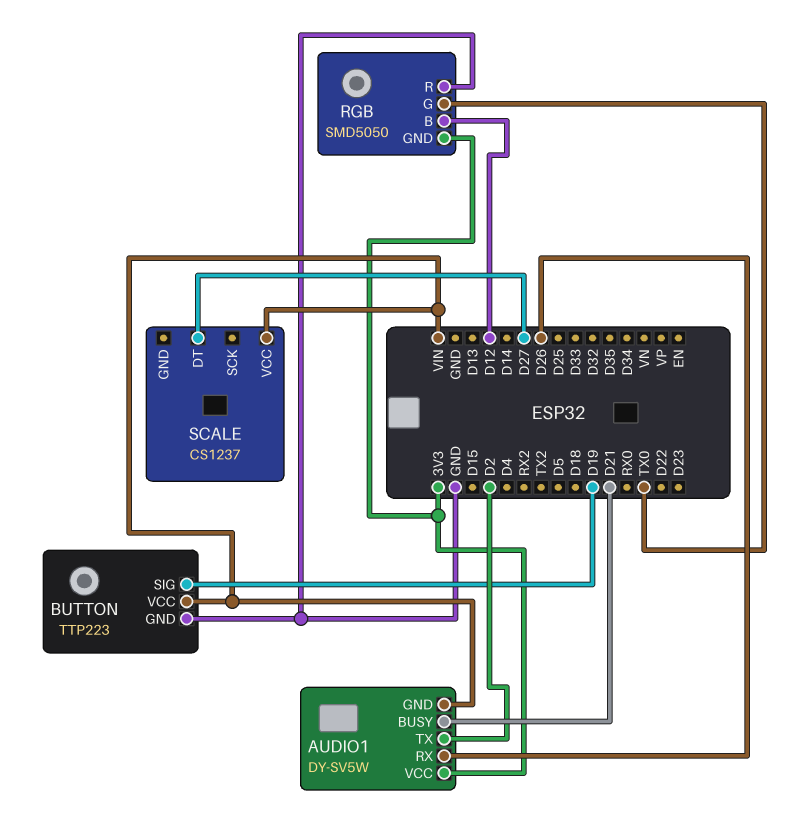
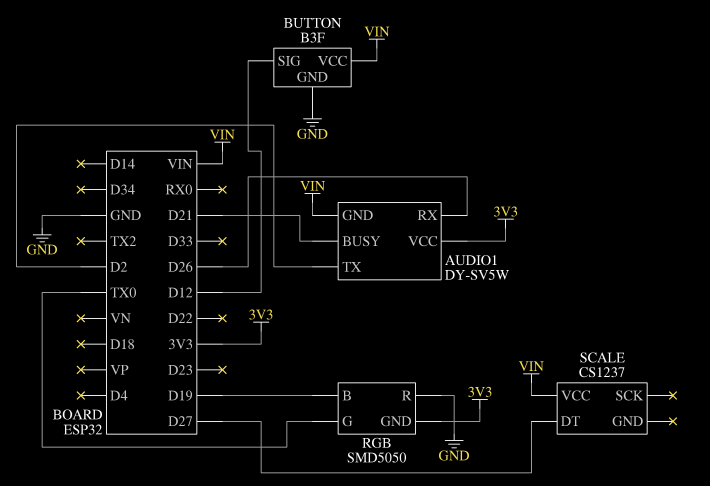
BUTTON: TTP223 -> B3F
BUTTON pin SIG: D19 -> D12
RGB pin B: D12 -> D19

